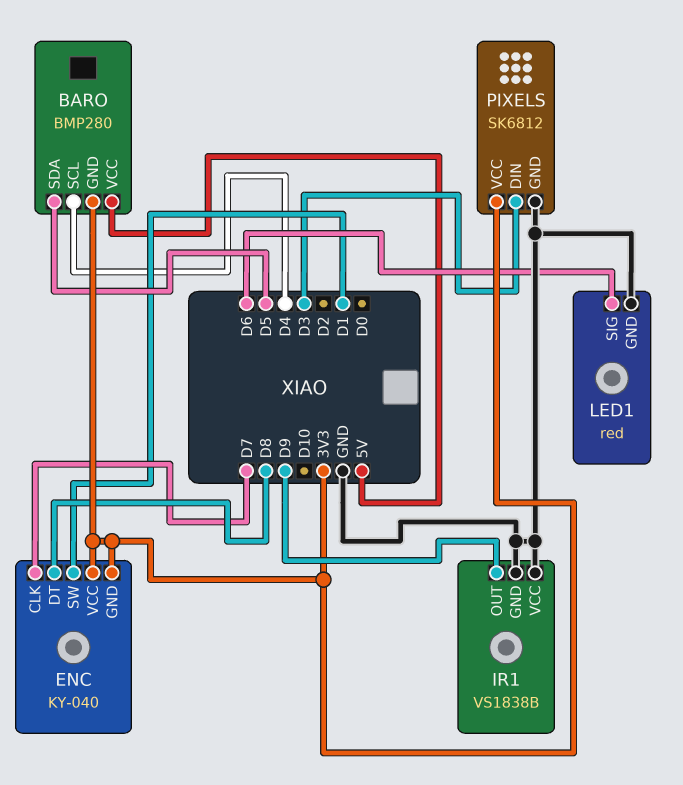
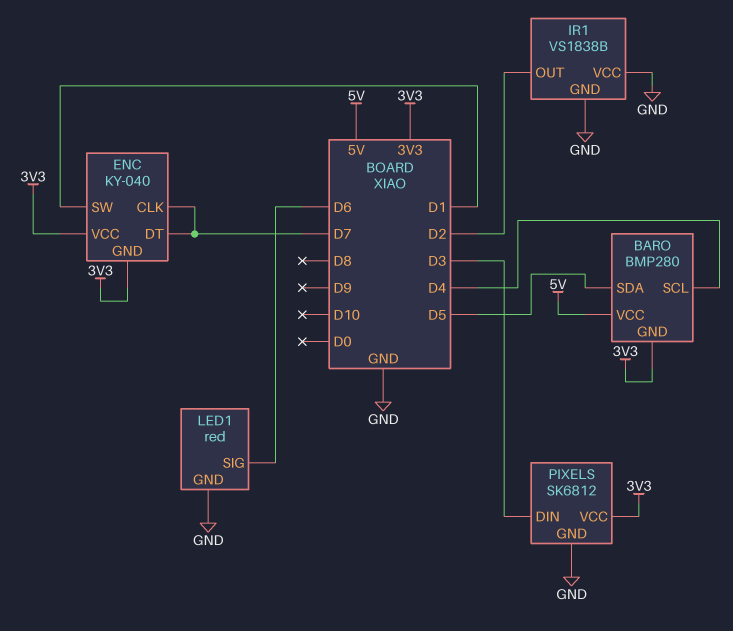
ENC pin DT: D8 -> D7
IR1 pin OUT: D9 -> D2

